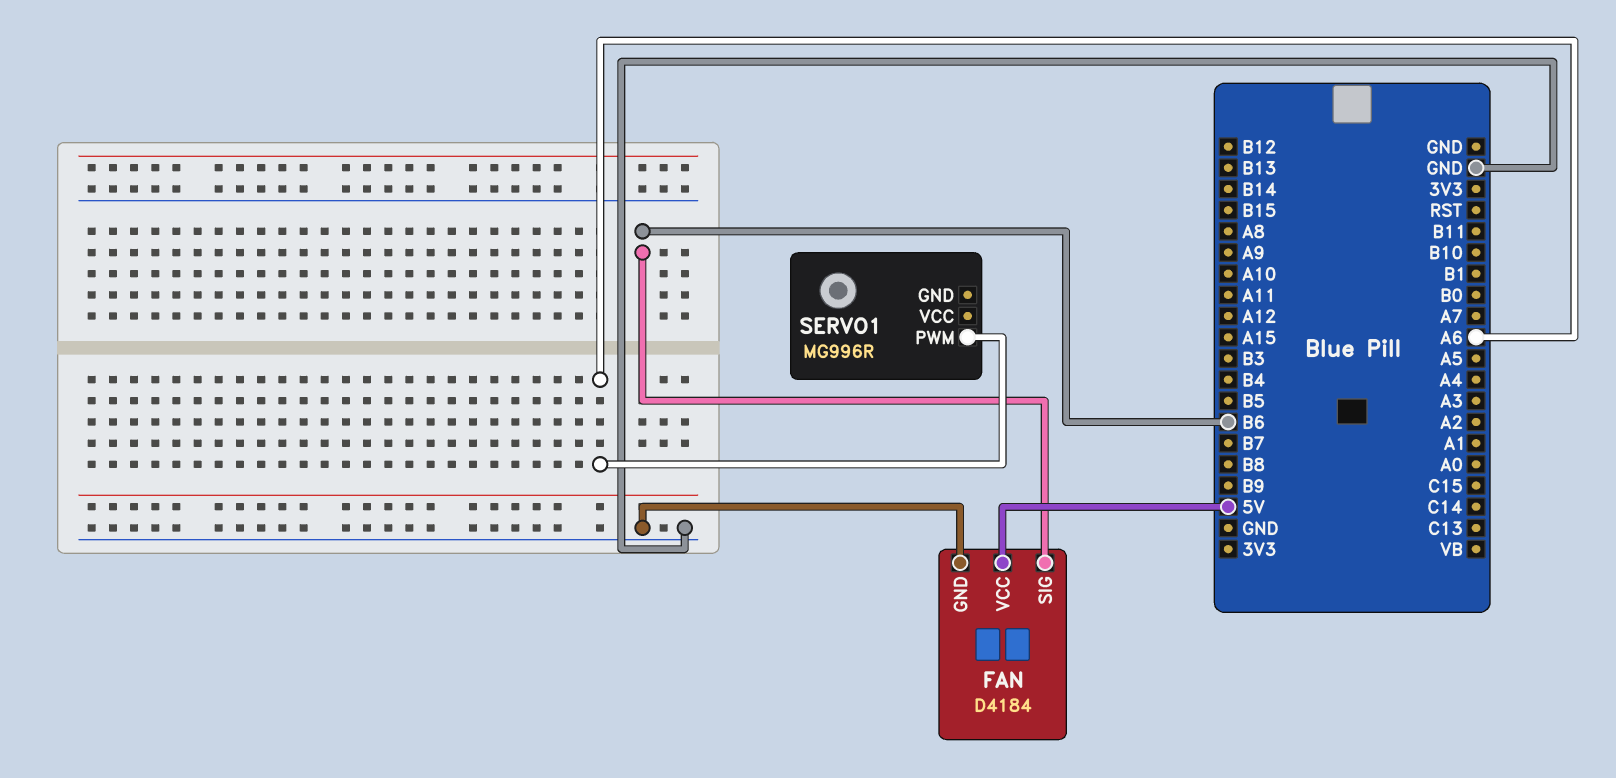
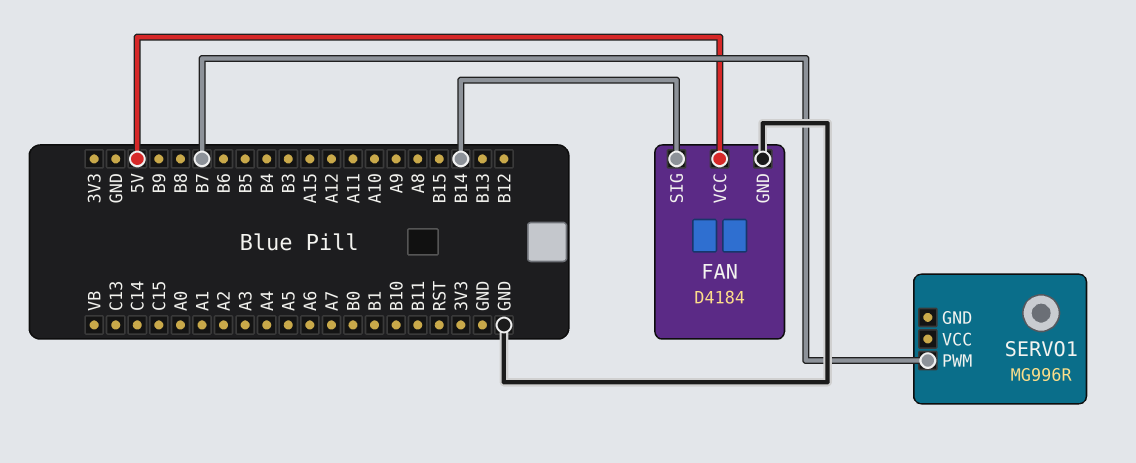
FAN pin SIG: B6 -> B14
SERVO1 pin PWM: A6 -> B7

